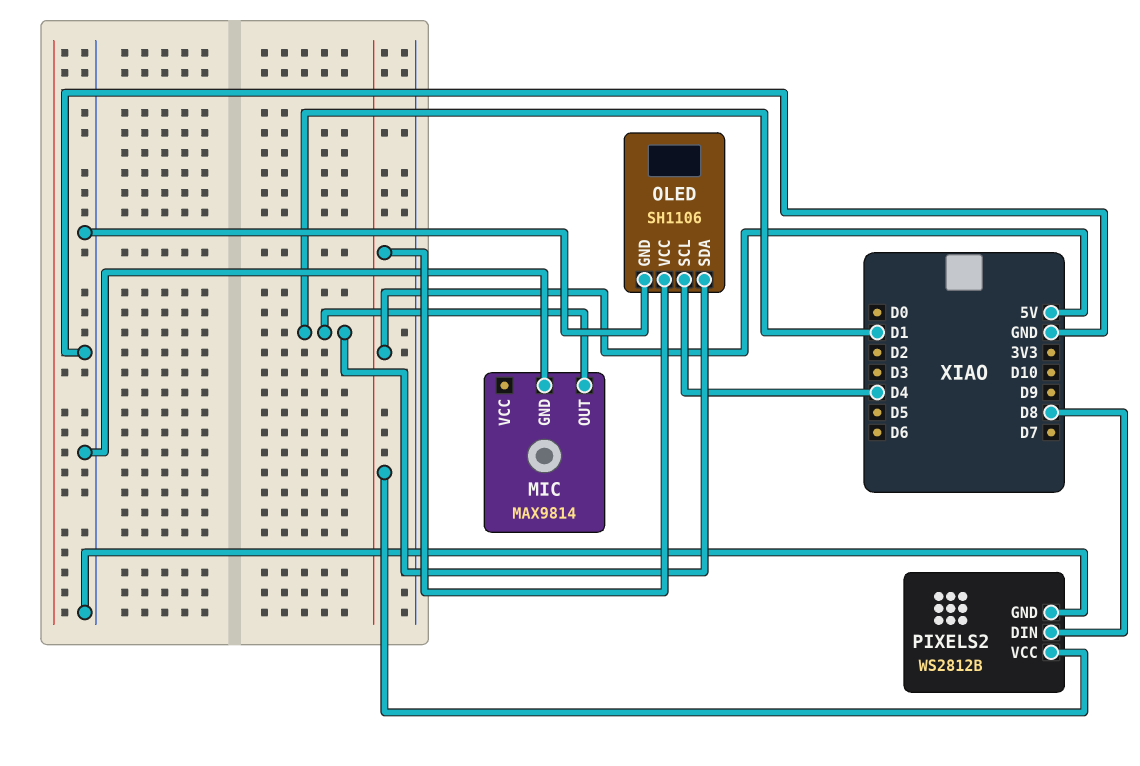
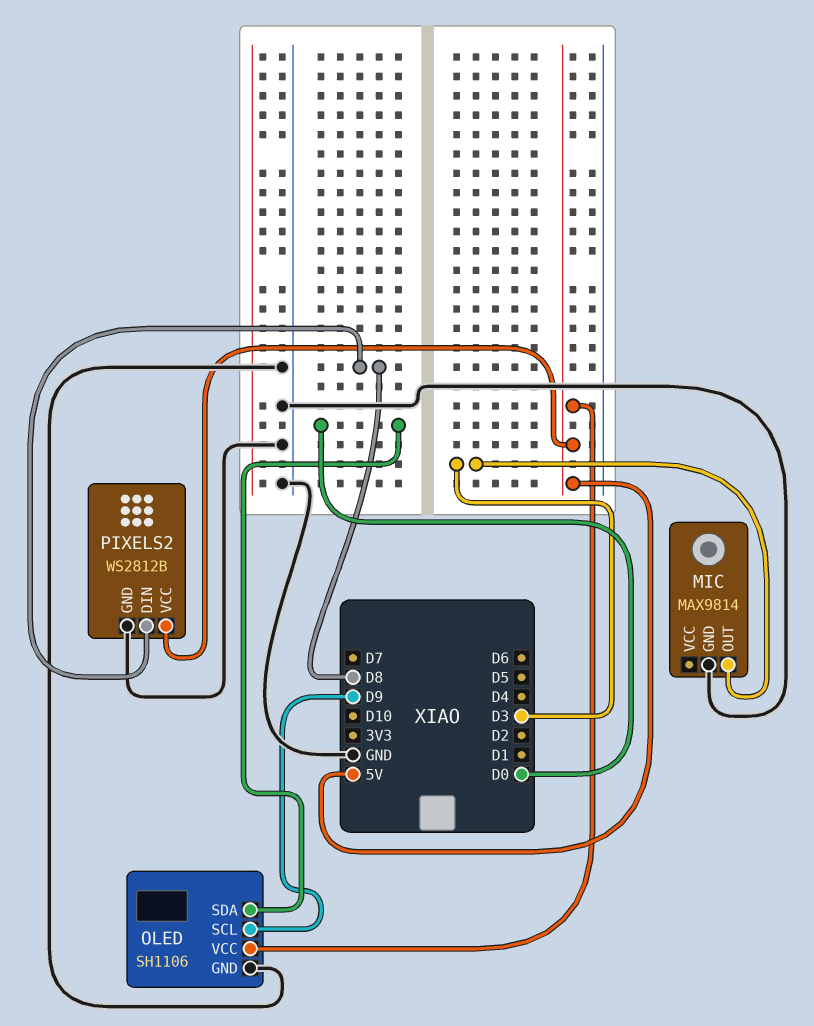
MIC pin OUT: D1 -> D3
OLED pin SCL: D4 -> D9
OLED pin SDA: D1 -> D0

